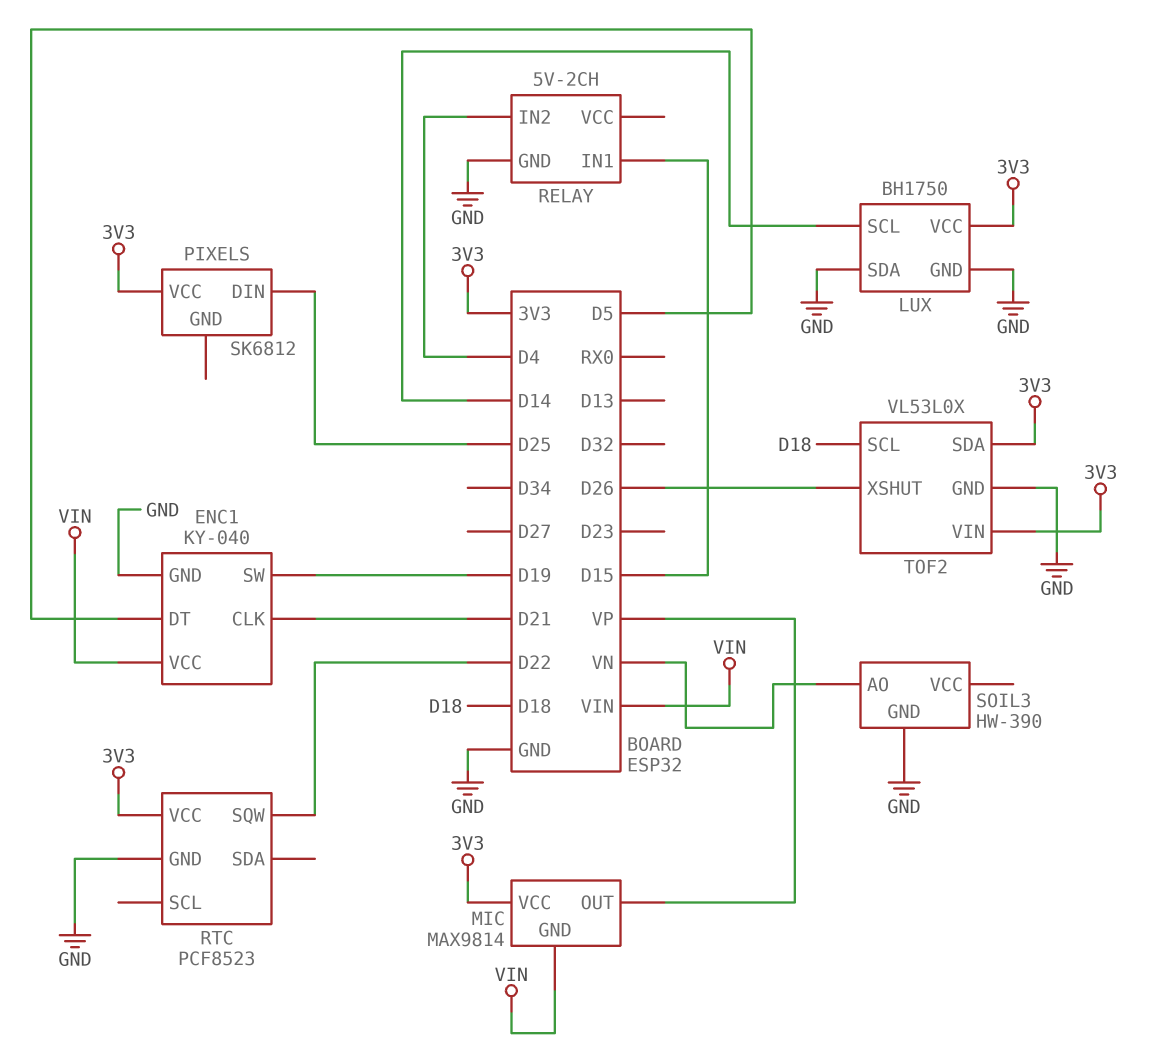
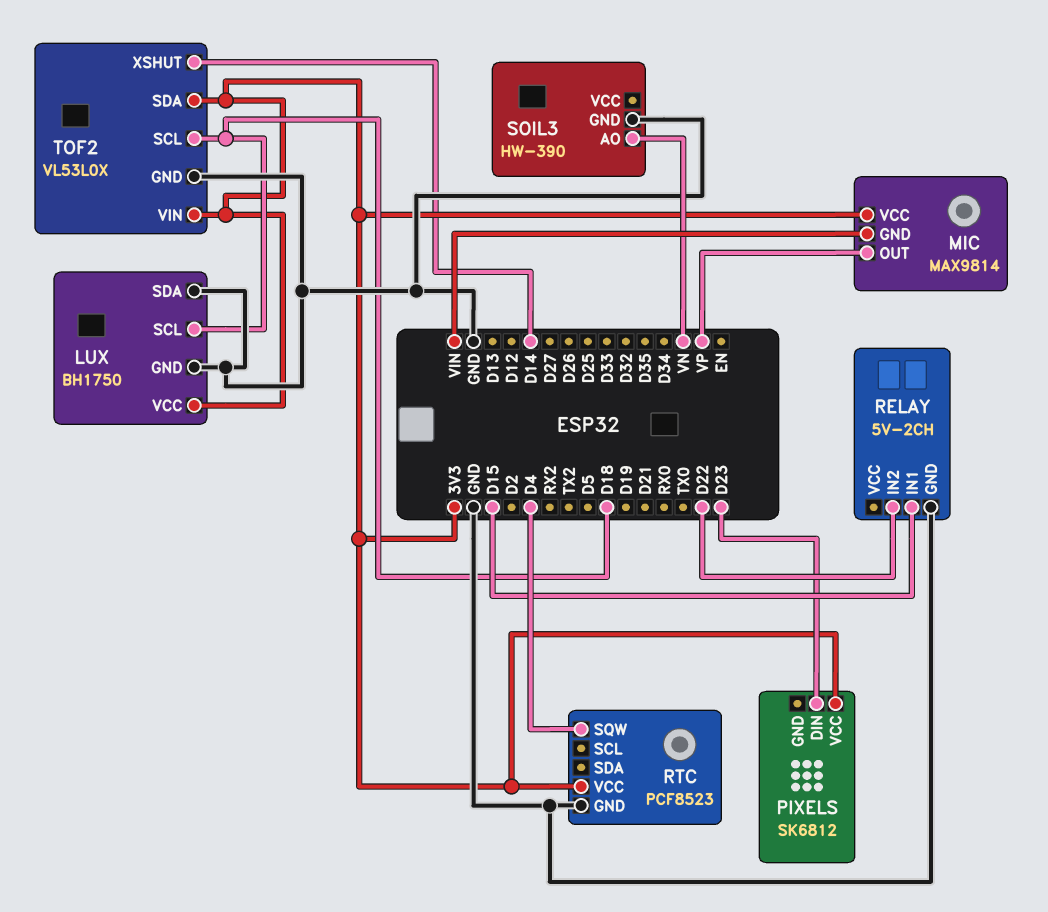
ENC1: KY-040 -> none
ENC1 pin CLK: D21 -> none
ENC1 pin DT: D5 -> none
ENC1 pin GND: GND -> none
ENC1 pin SW: D19 -> none
ENC1 pin VCC: VIN -> none
LUX pin SCL: D14 -> D18
PIXELS pin DIN: D25 -> D23
RELAY pin IN2: D4 -> D22
RTC pin SQW: D22 -> D4
TOF2 pin XSHUT: D26 -> D14

